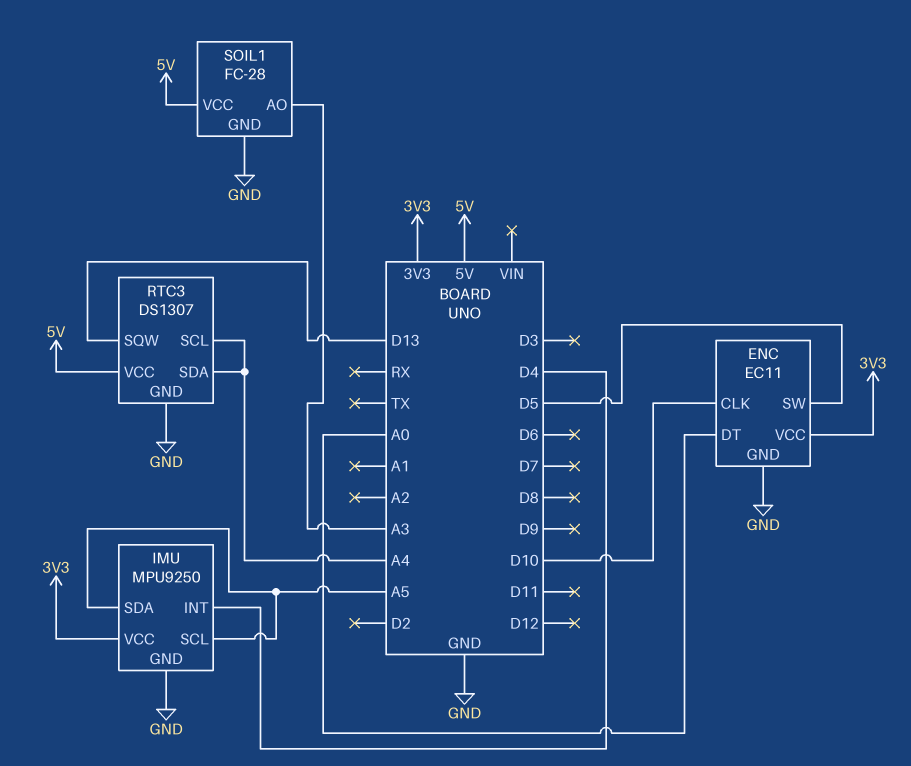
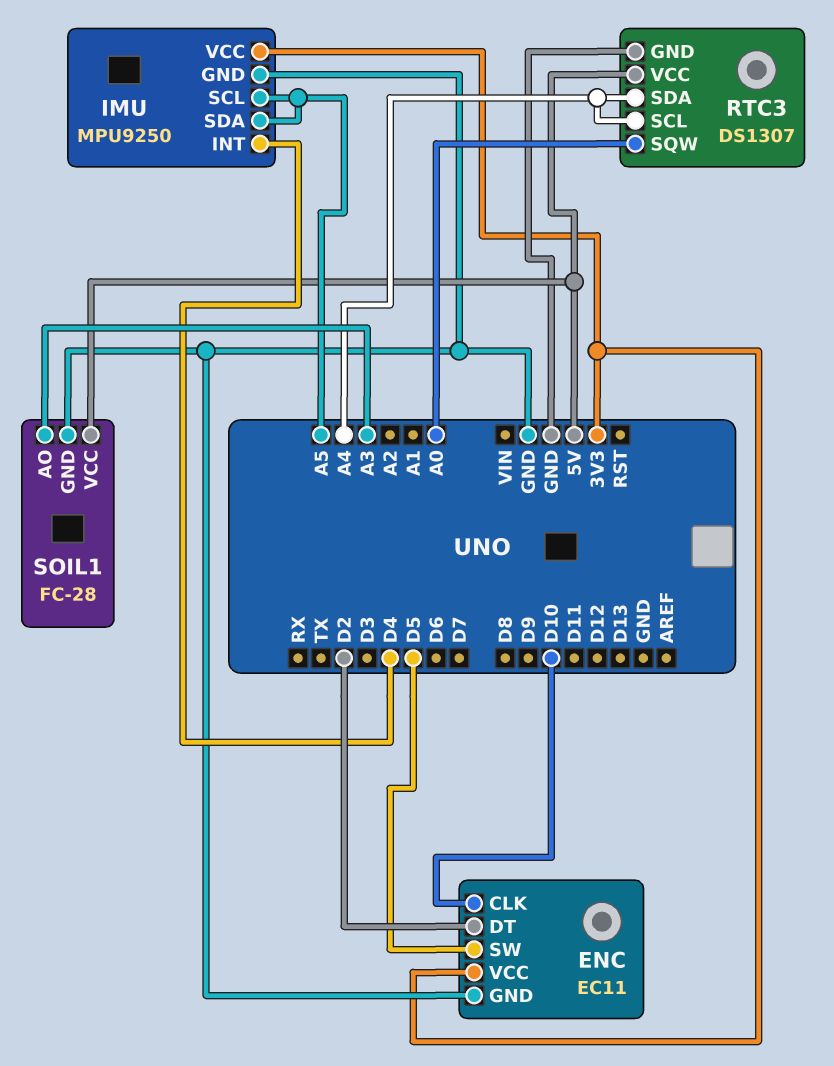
ENC pin DT: A0 -> D2
RTC3 pin SQW: D13 -> A0

